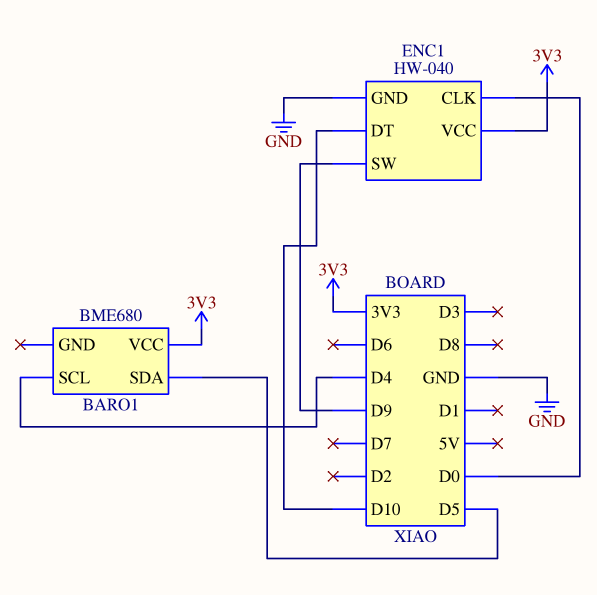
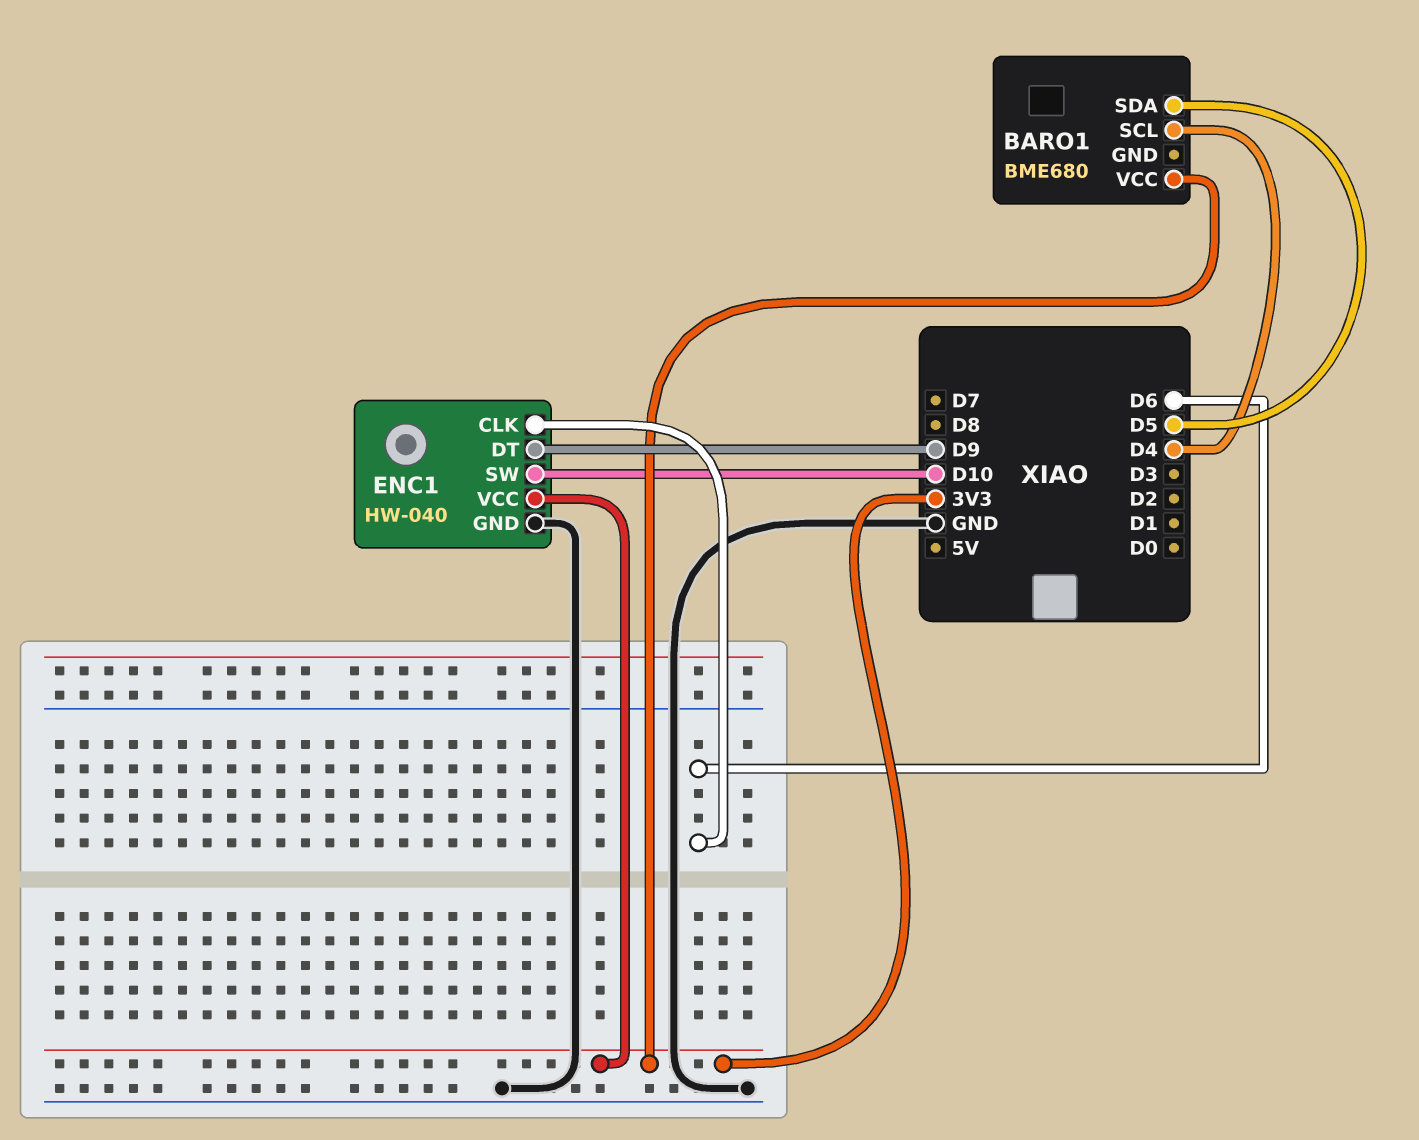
ENC1 pin CLK: D0 -> D6
ENC1 pin DT: D10 -> D9
ENC1 pin SW: D9 -> D10

